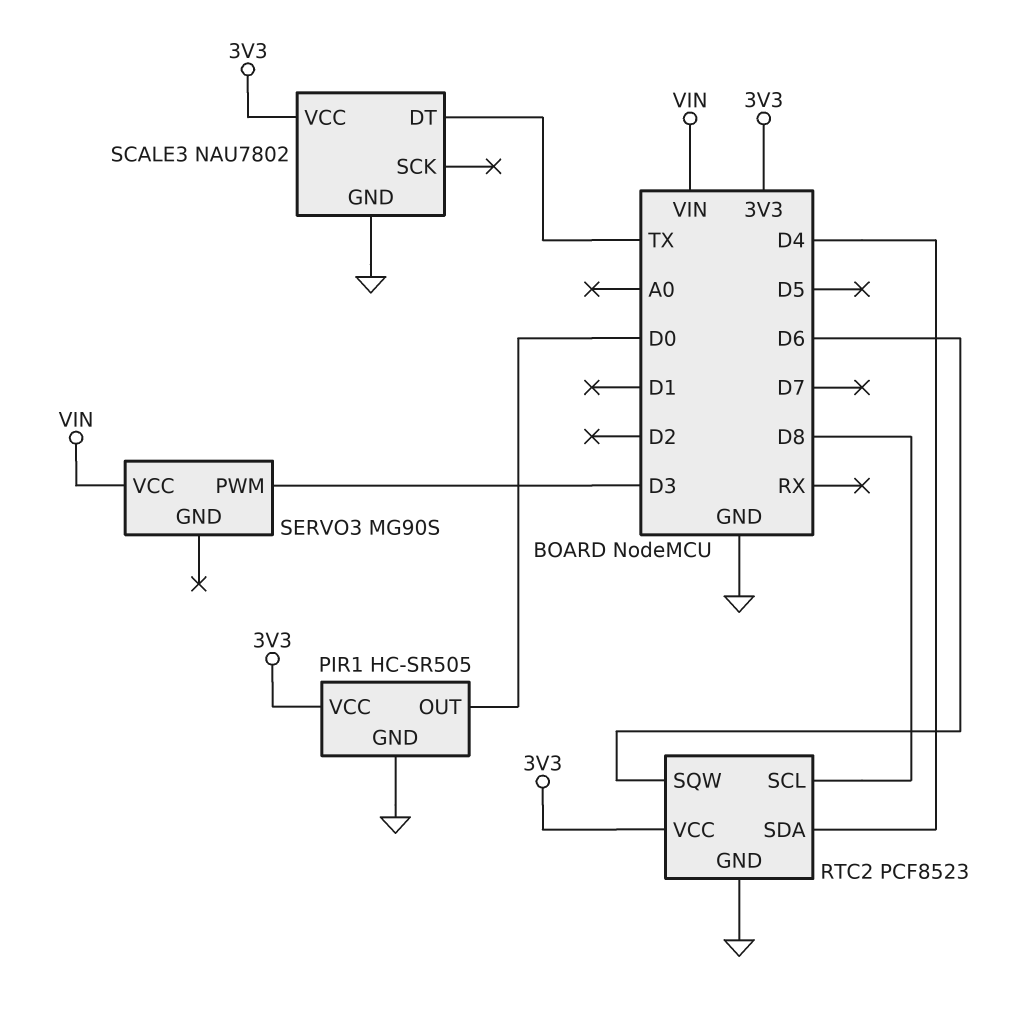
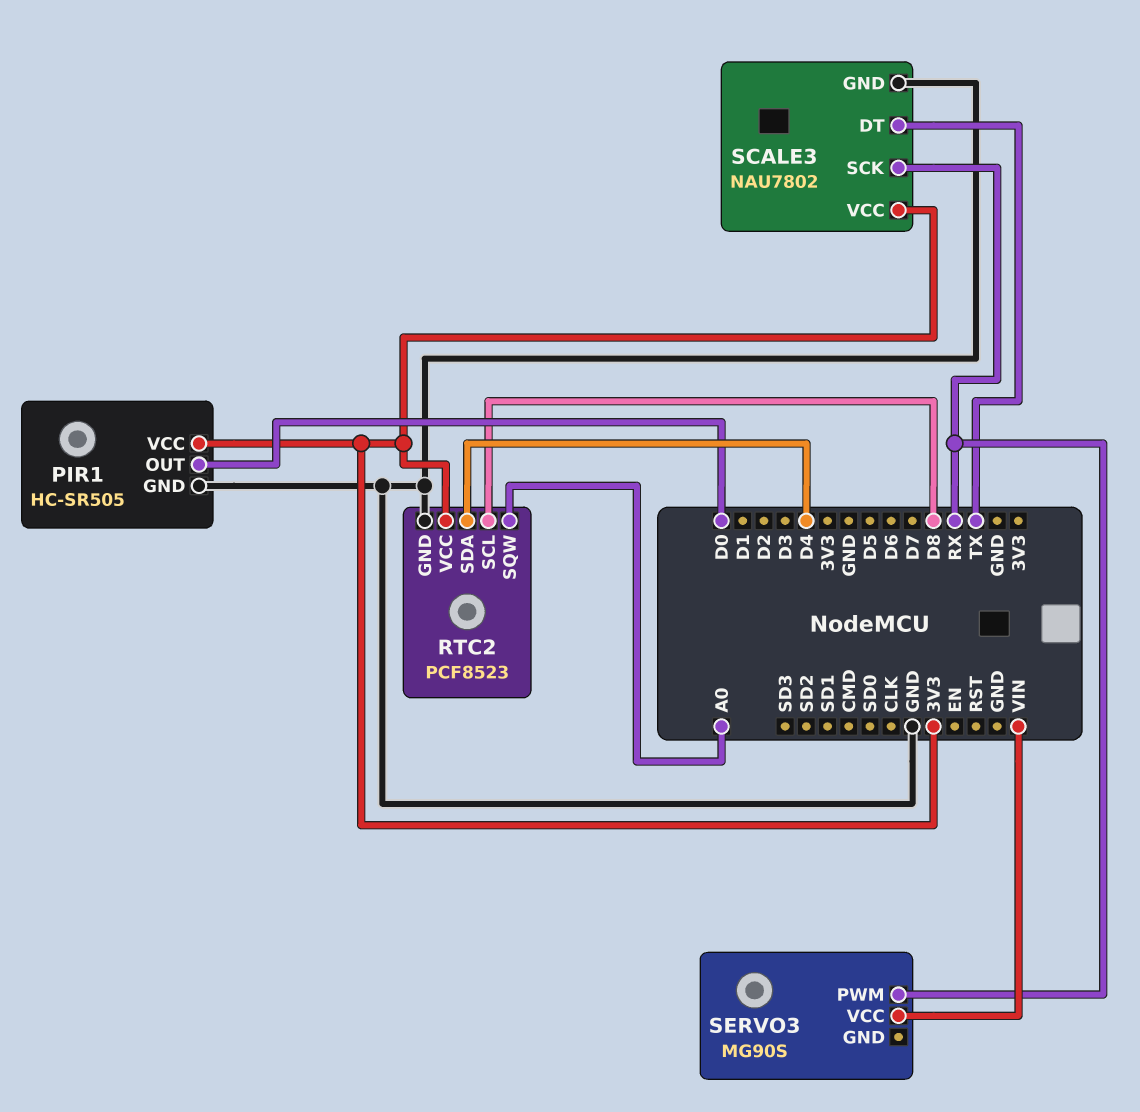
RTC2 pin SQW: D6 -> A0
SCALE3 pin SCK: none -> RX
SERVO3 pin PWM: D3 -> RX

